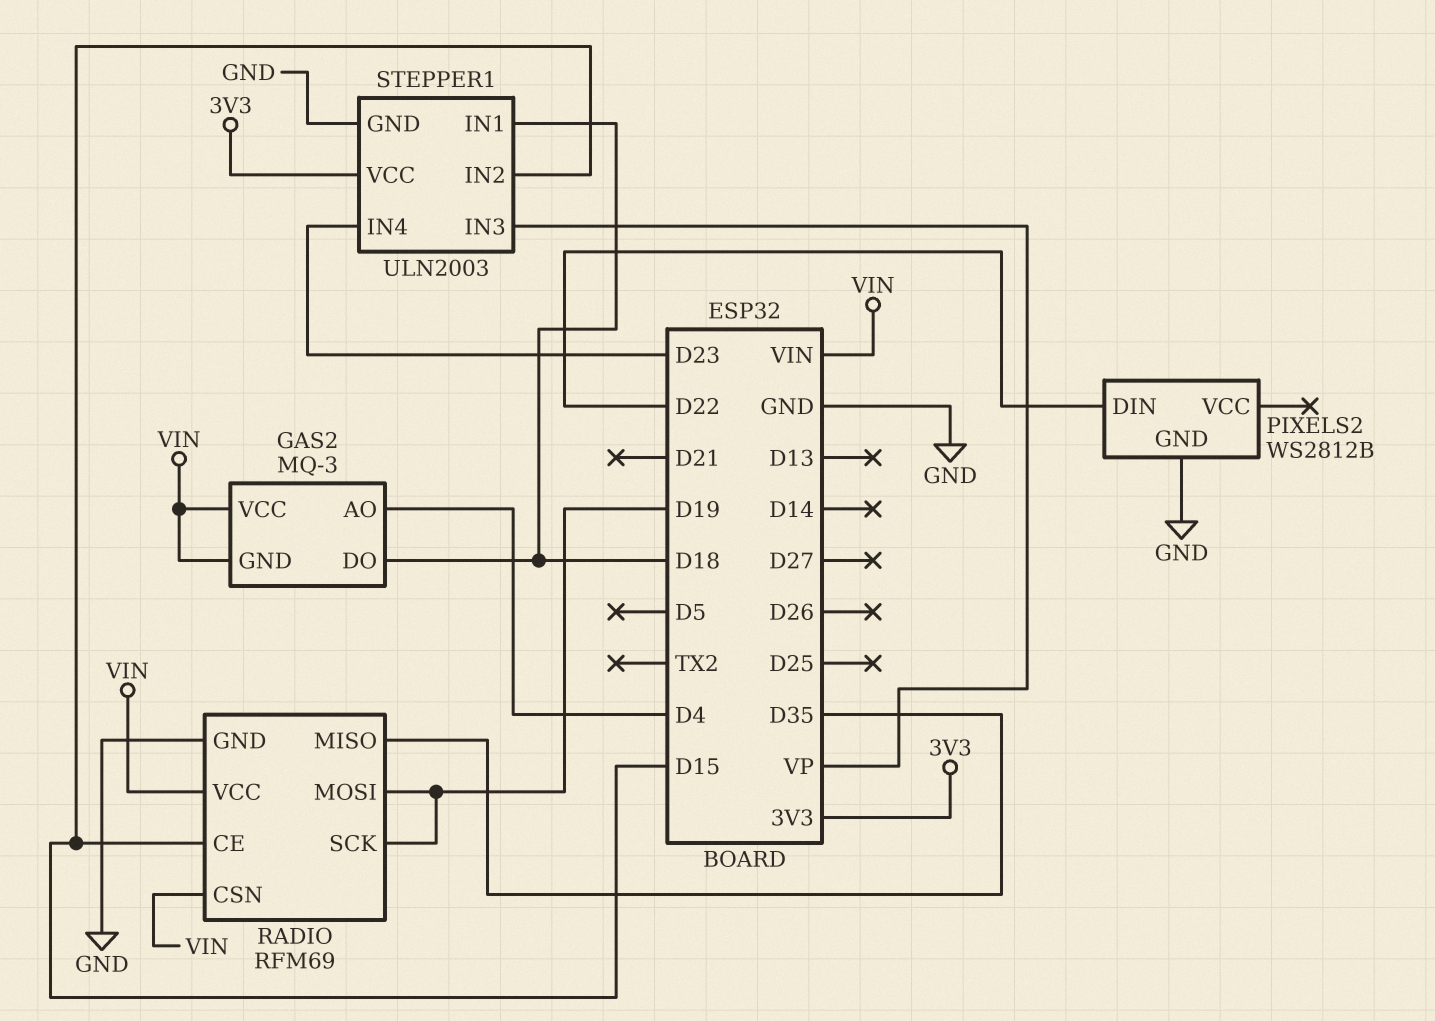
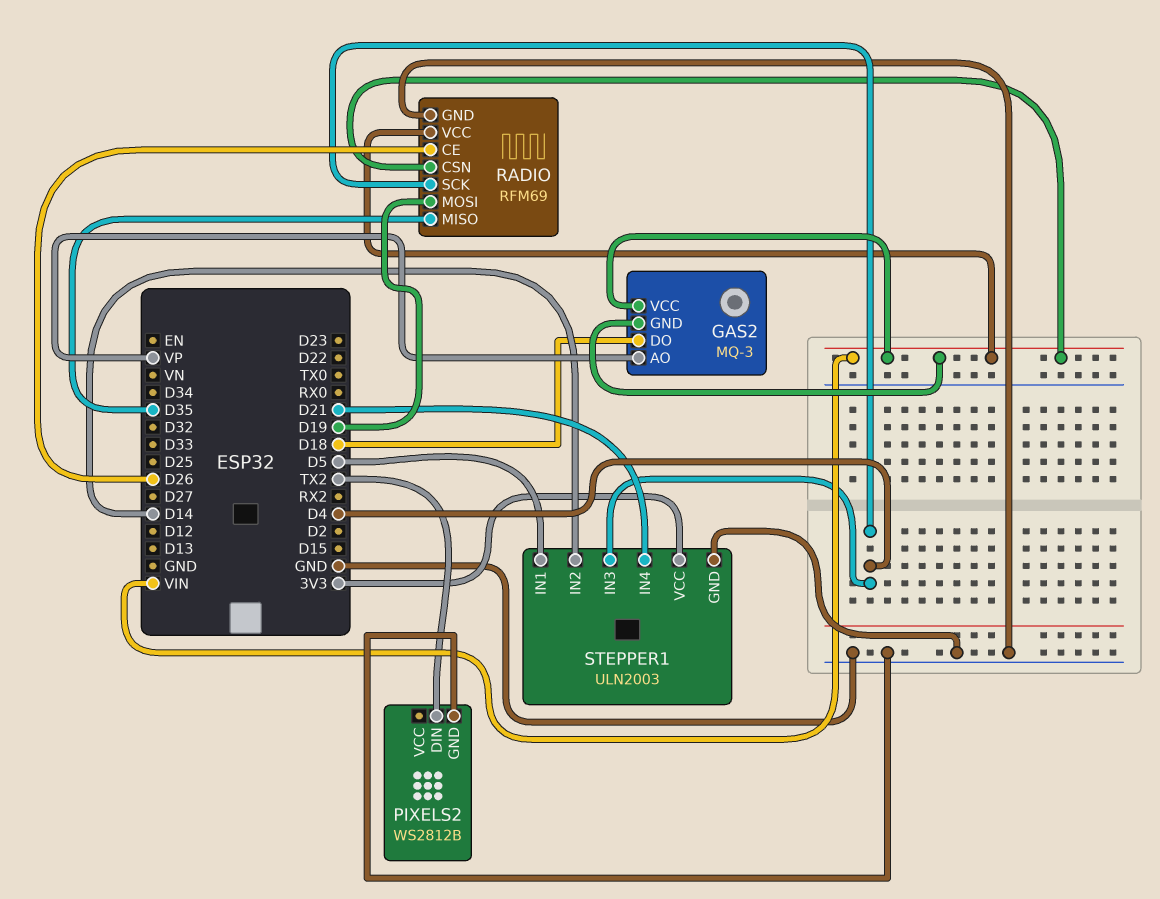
GAS2 pin AO: D4 -> VP
PIXELS2 pin DIN: D22 -> TX2
RADIO pin CE: D15 -> D26
RADIO pin SCK: D19 -> D4
STEPPER1 pin IN1: D18 -> D5
STEPPER1 pin IN2: D15 -> D14
STEPPER1 pin IN3: VP -> D4
STEPPER1 pin IN4: D23 -> D21

